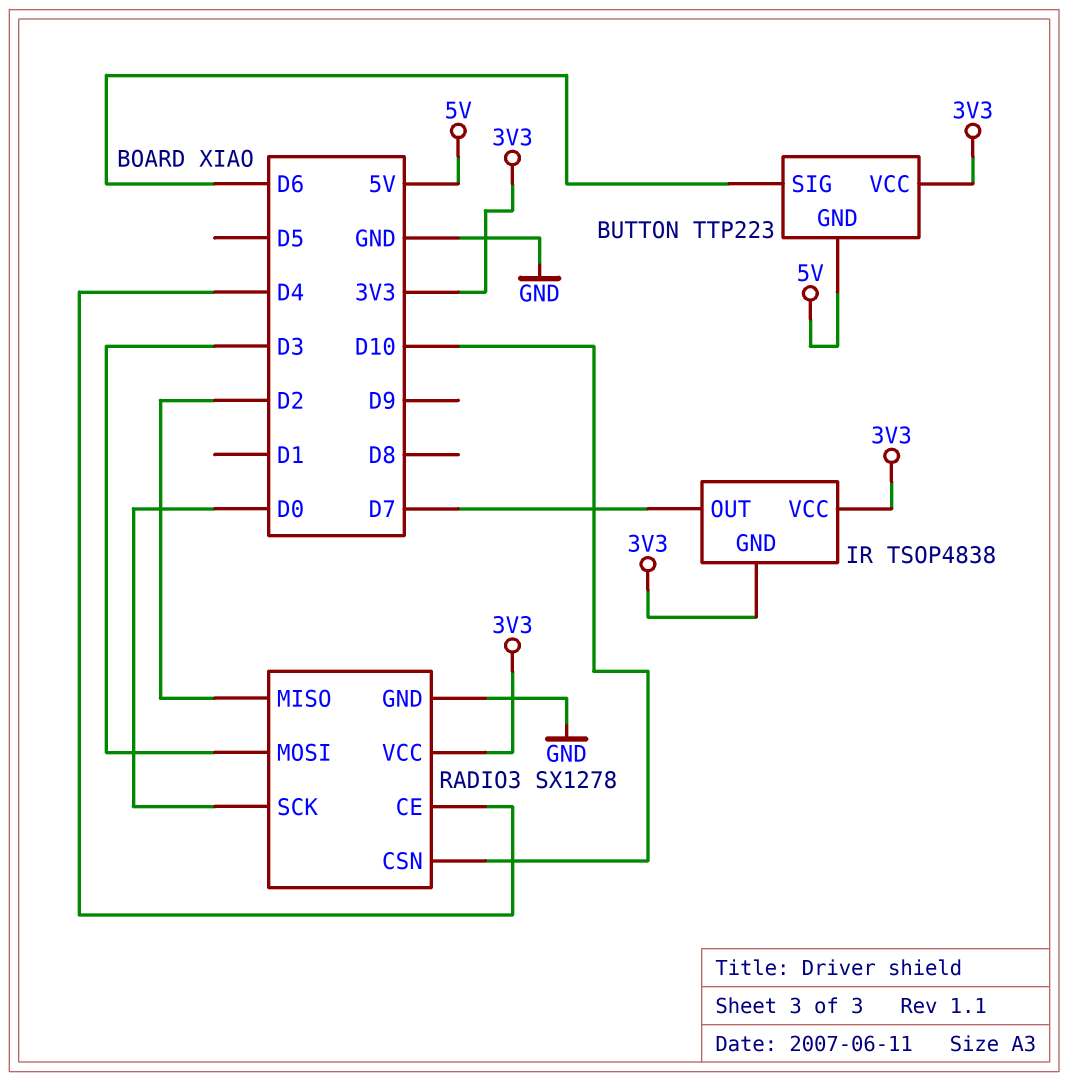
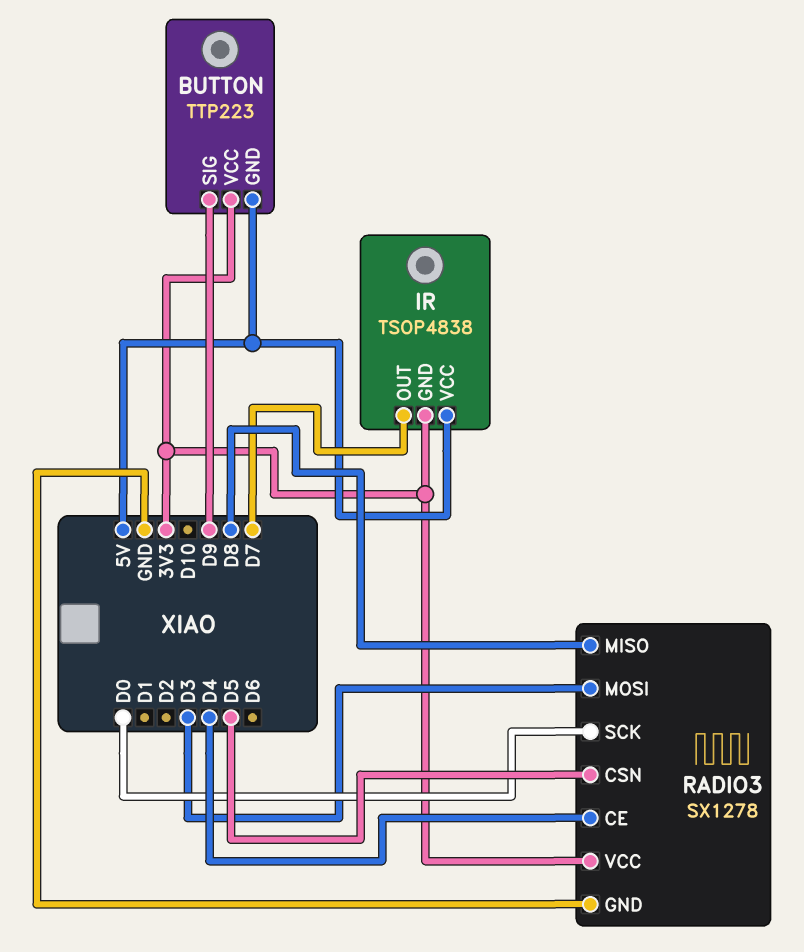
BUTTON pin SIG: D6 -> D9
IR pin VCC: 3V3 -> 5V
RADIO3 pin CSN: D10 -> D5
RADIO3 pin MISO: D2 -> D8

